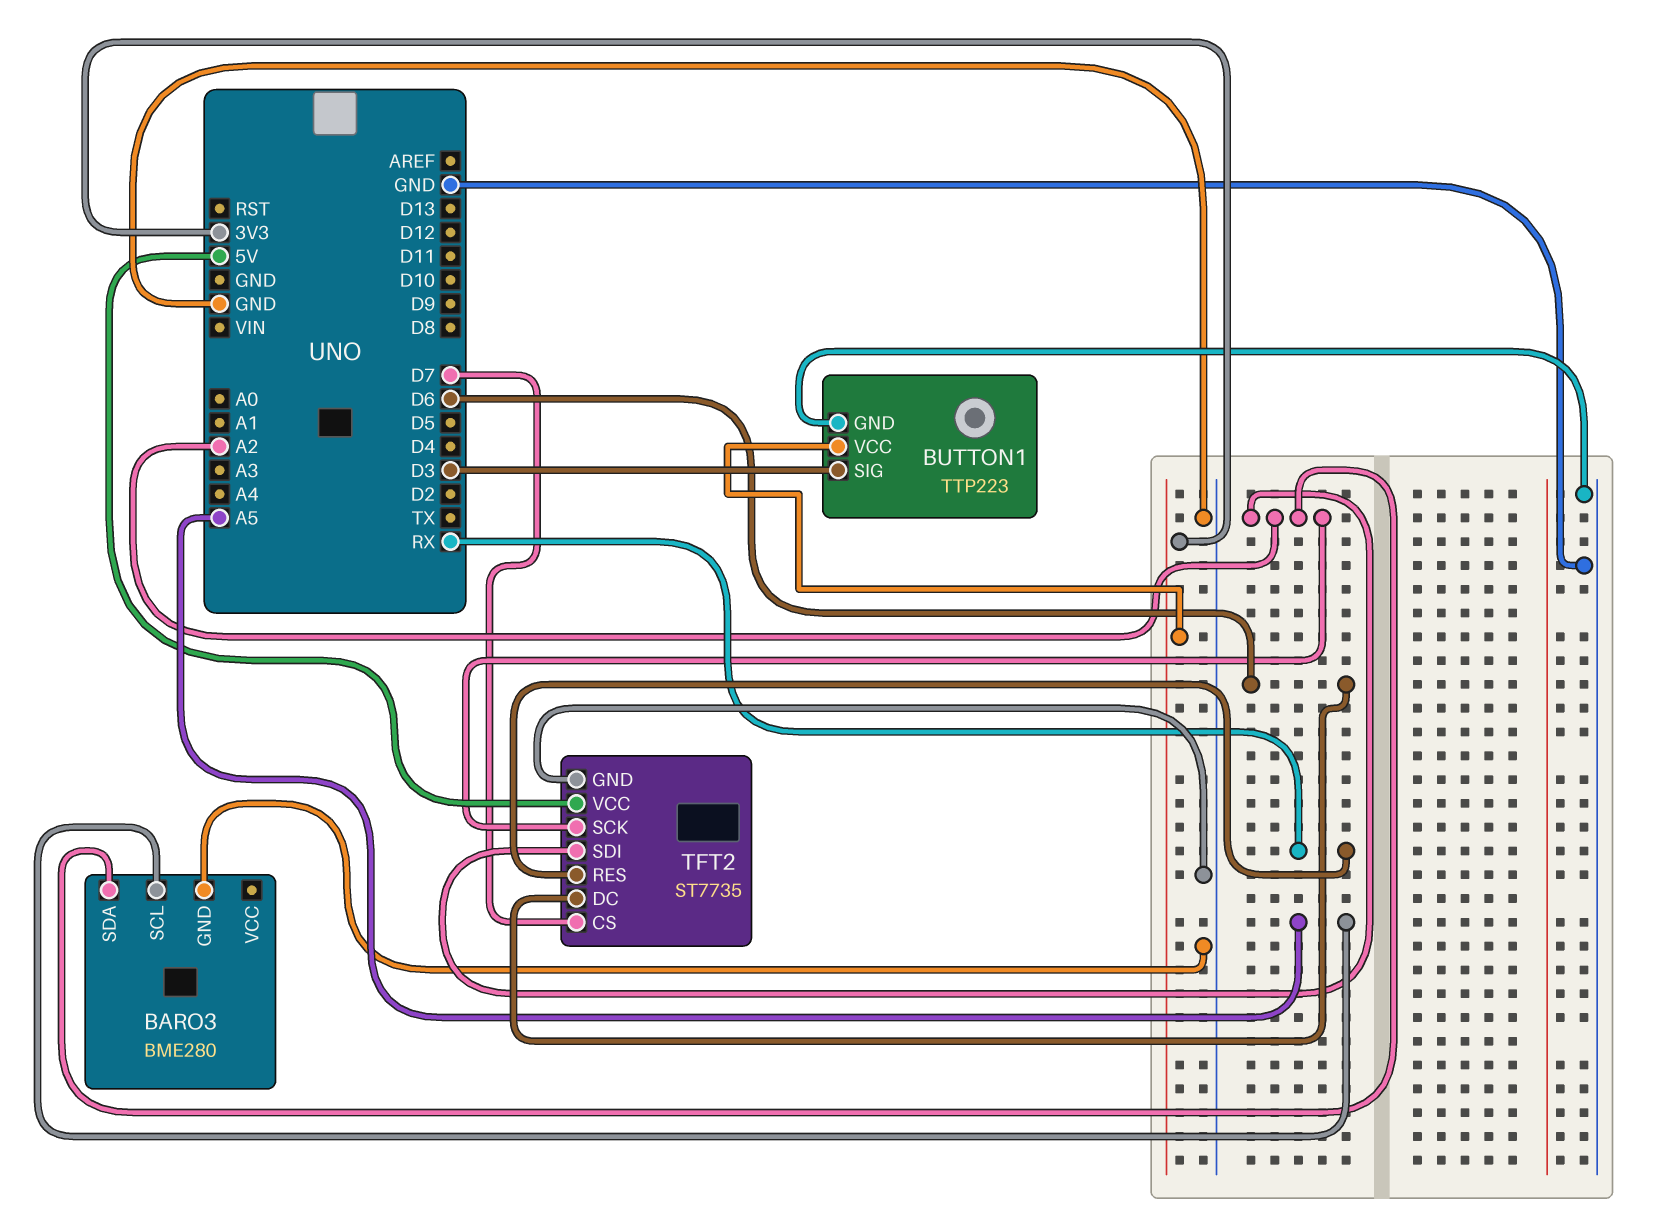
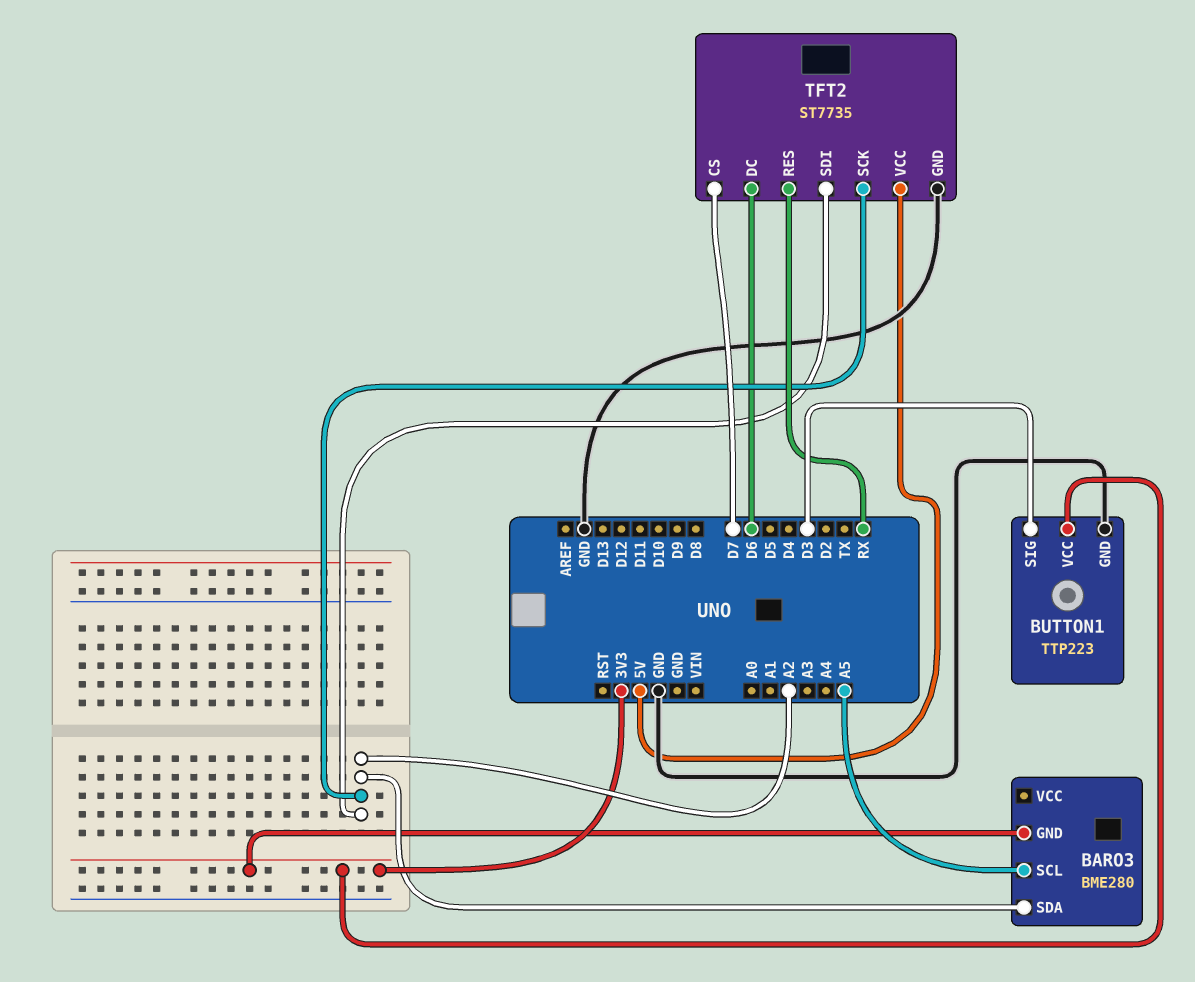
BARO3 pin GND: GND -> 3V3

